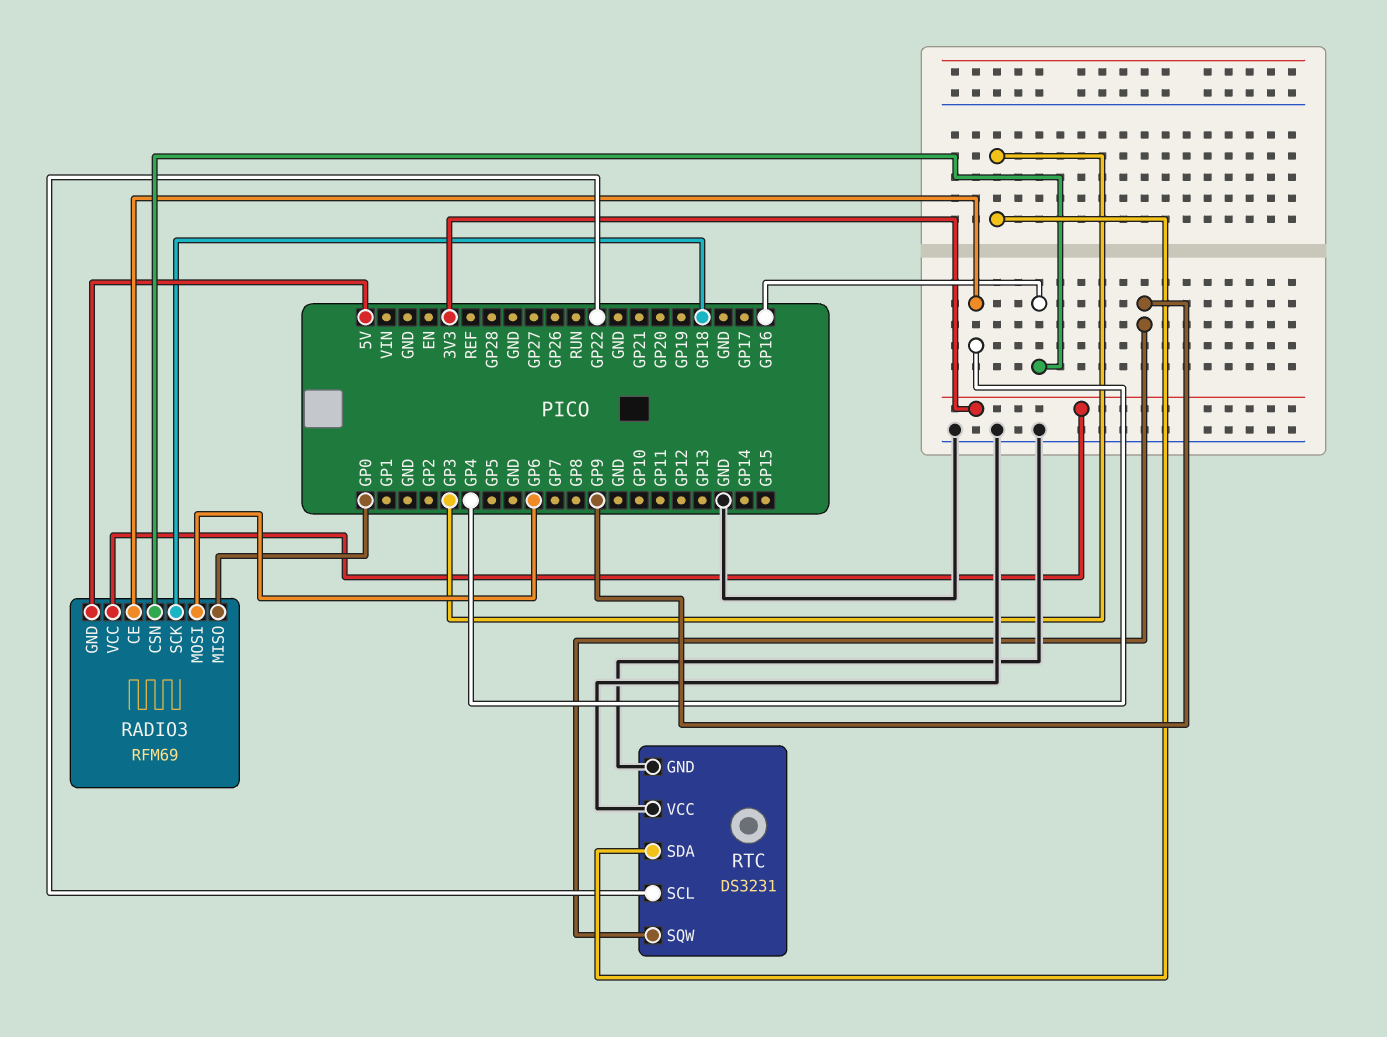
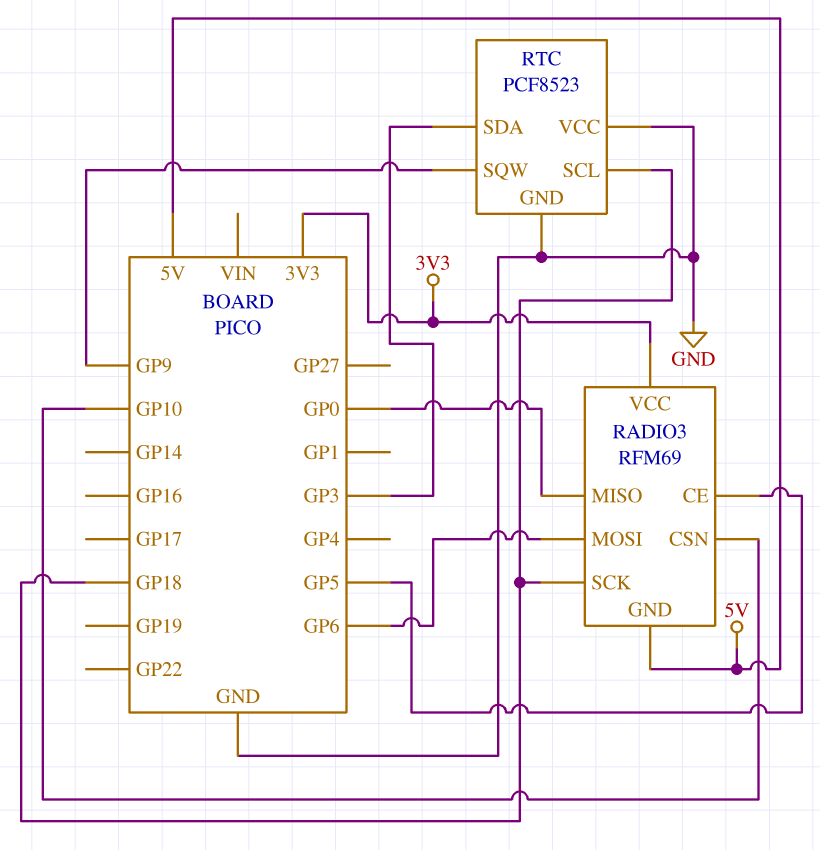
RADIO3 pin CE: GP4 -> GP5
RADIO3 pin CSN: GP16 -> GP10
RTC: DS3231 -> PCF8523
RTC pin SCL: GP22 -> GP18

